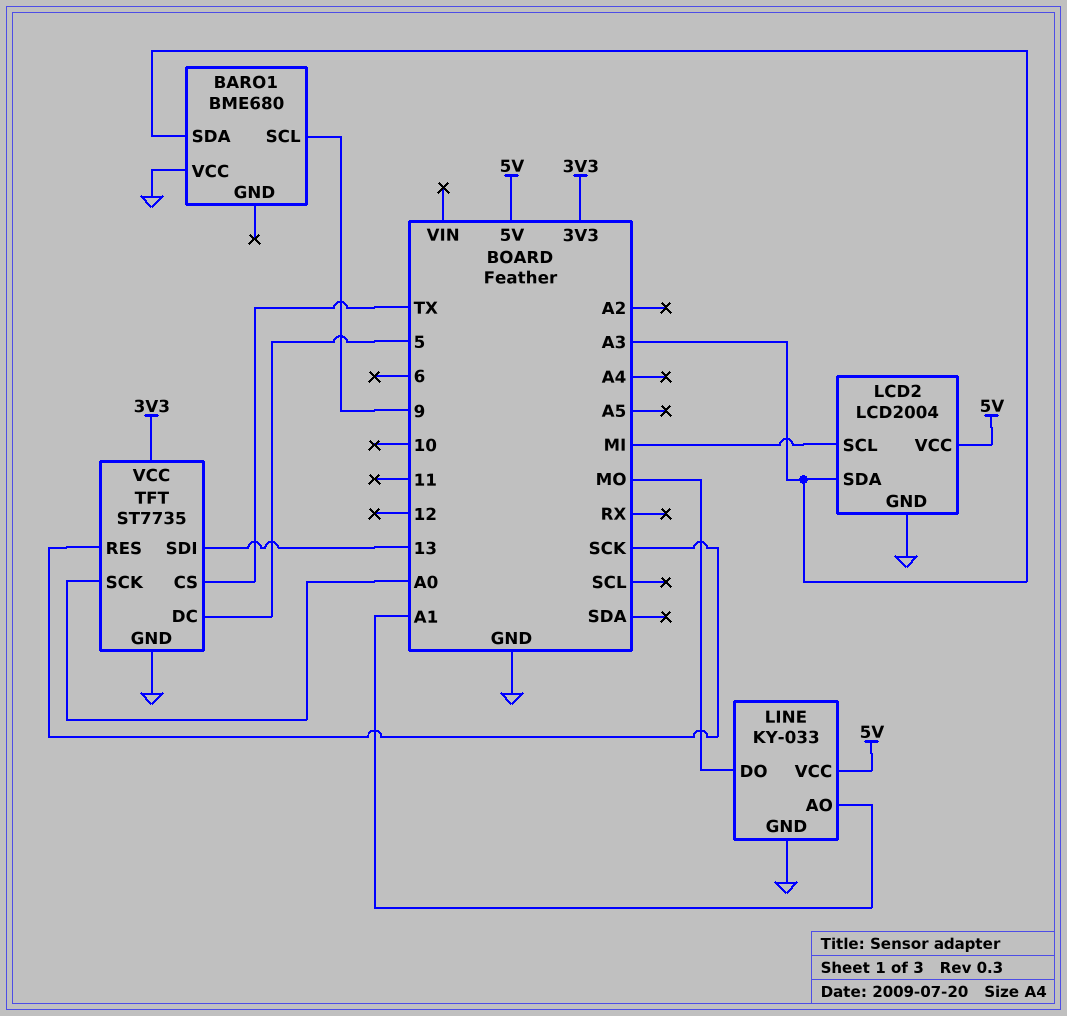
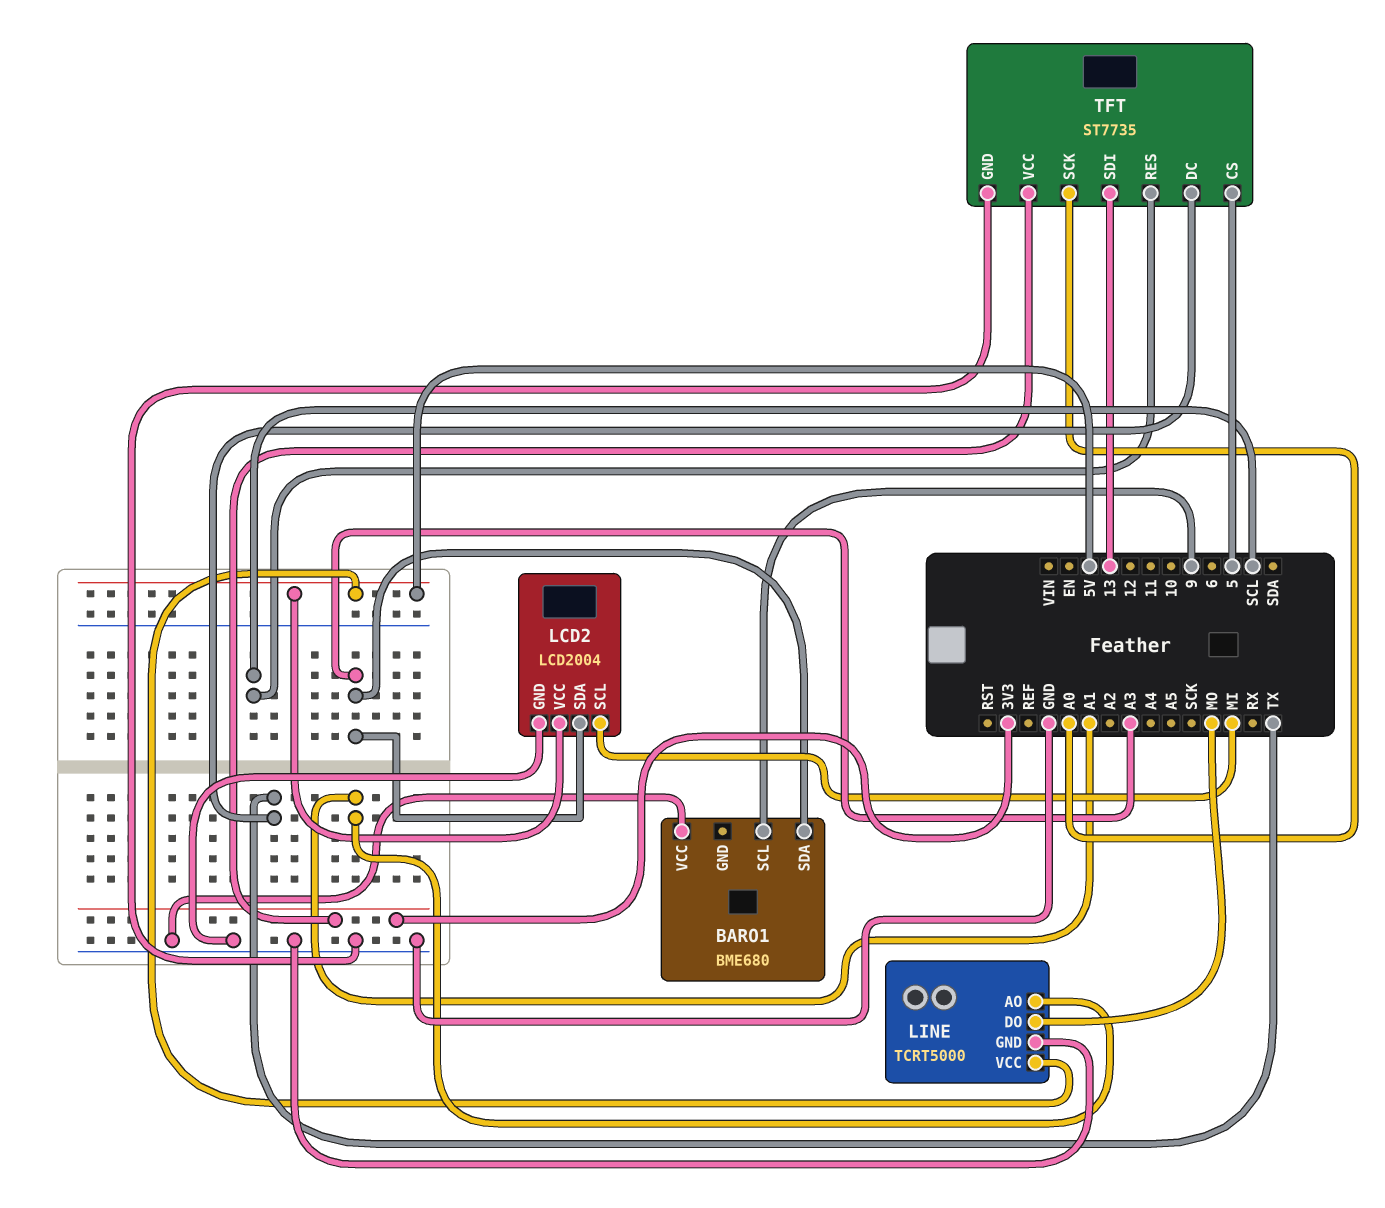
LINE: KY-033 -> TCRT5000
TFT pin CS: TX -> 5
TFT pin DC: 5 -> TX
TFT pin RES: SCK -> SCL

